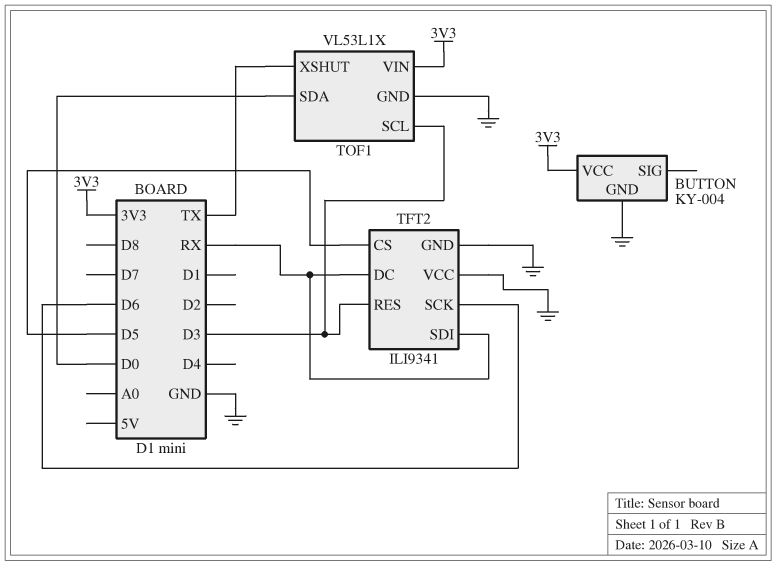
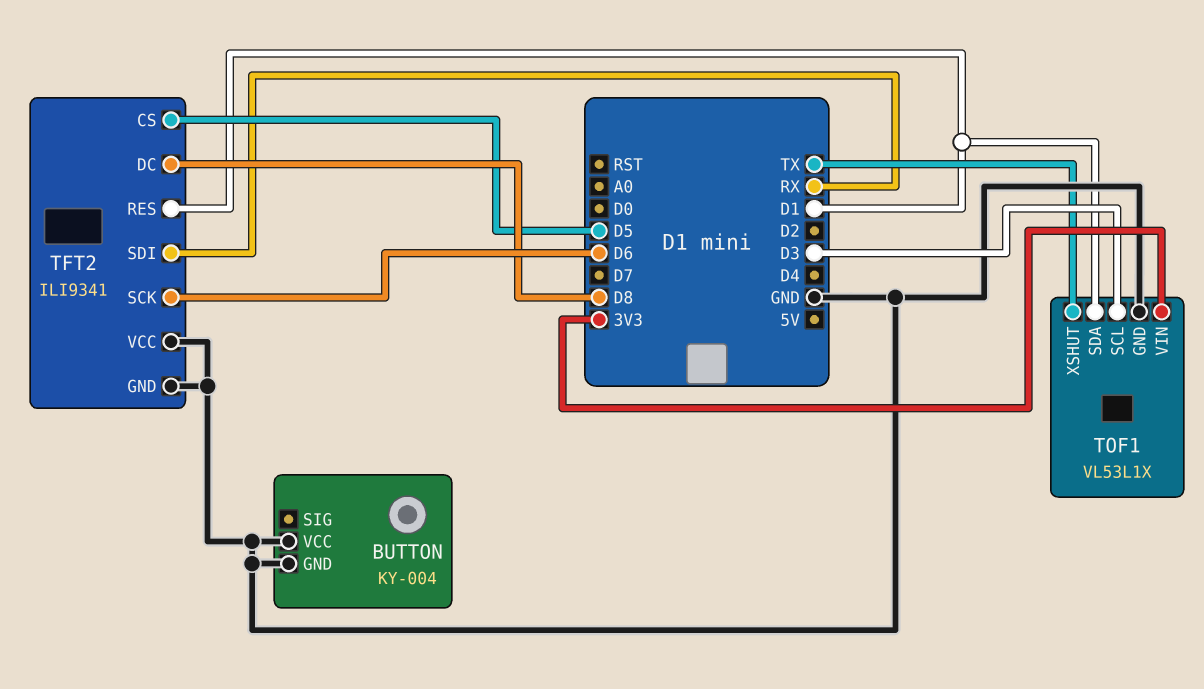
BUTTON pin VCC: 3V3 -> GND
TFT2 pin DC: RX -> D8
TFT2 pin RES: D3 -> D1
TOF1 pin SDA: D0 -> D1

